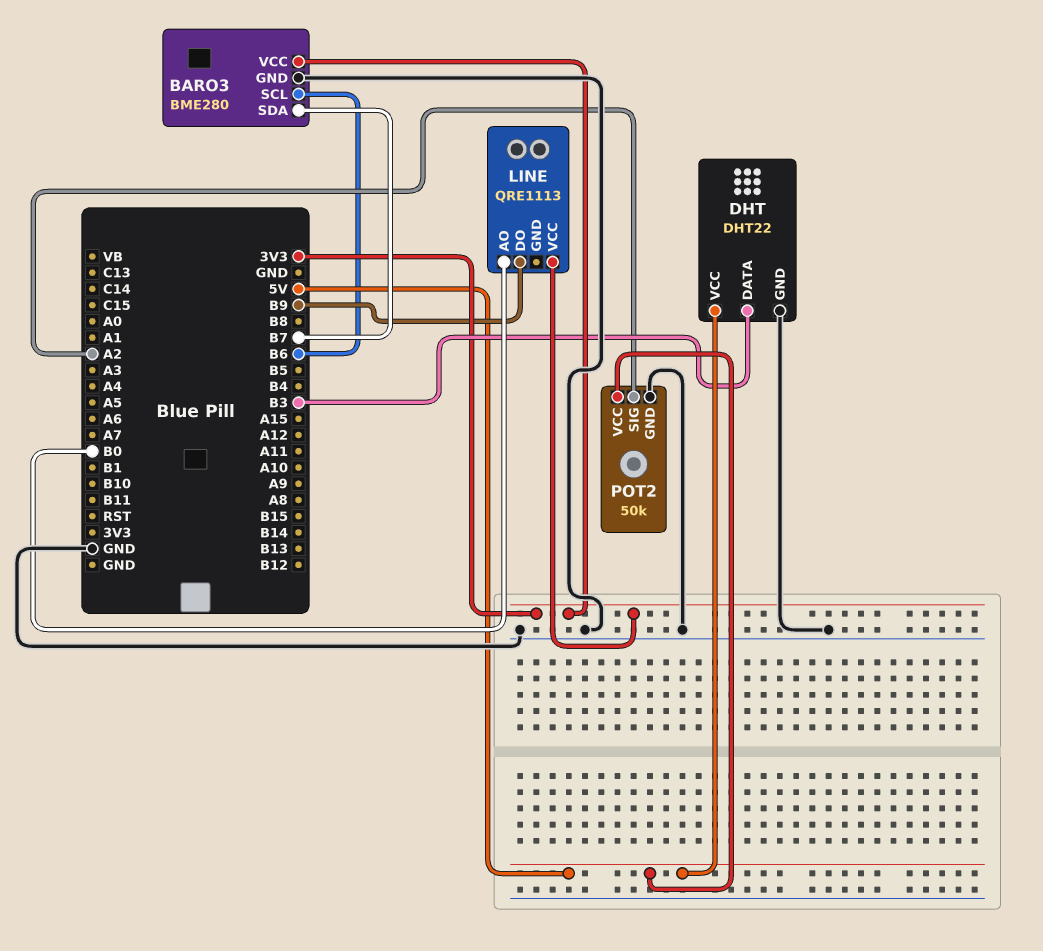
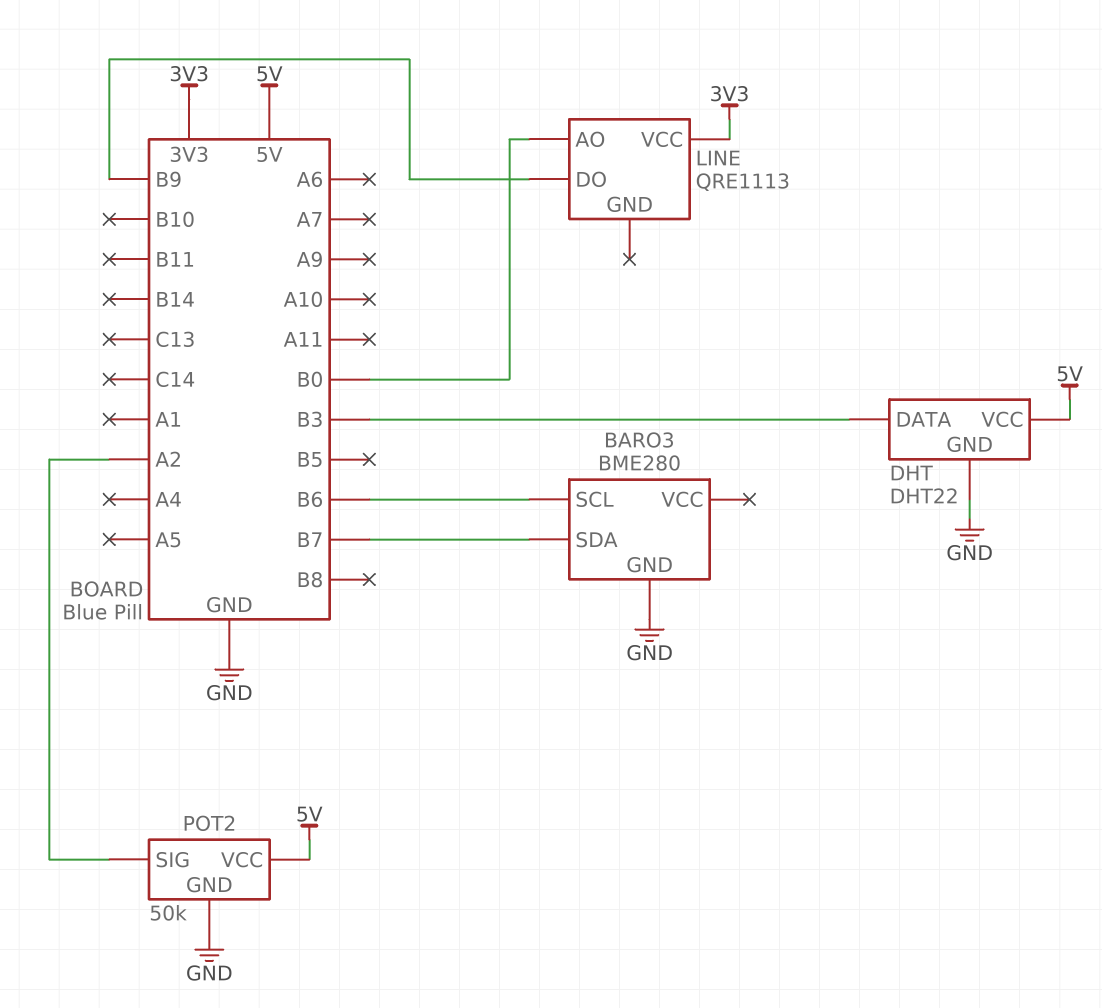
BARO3 pin VCC: 3V3 -> none

